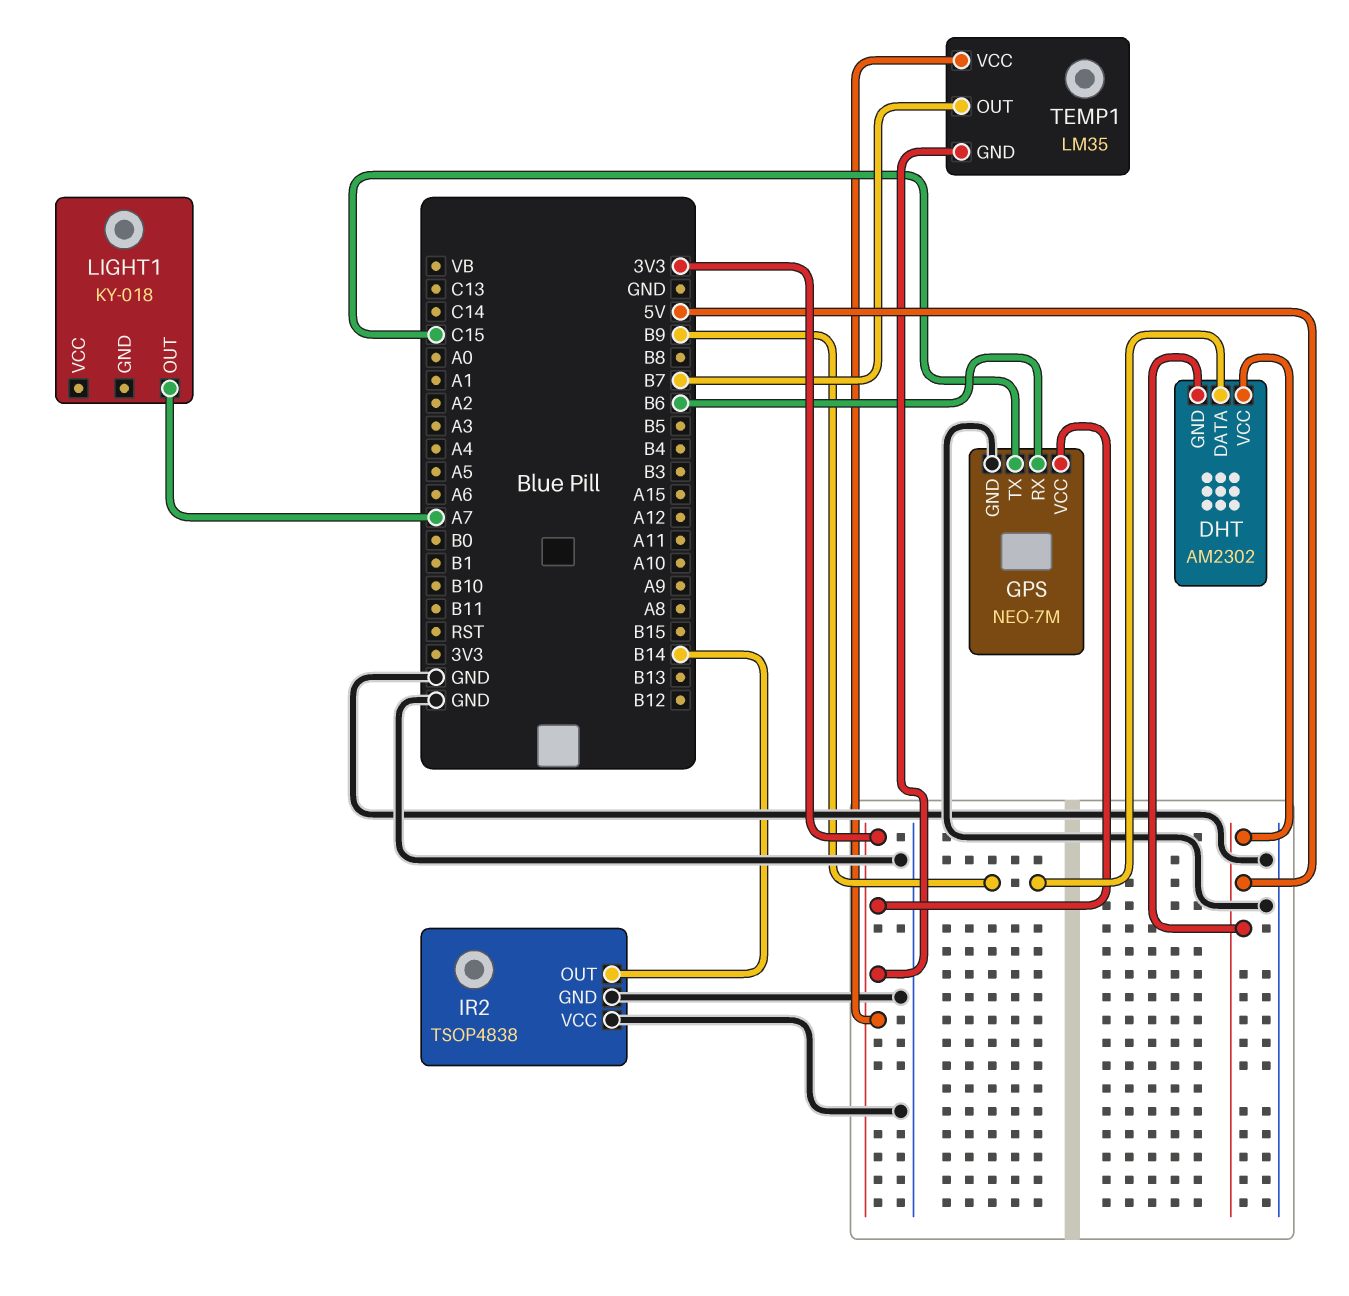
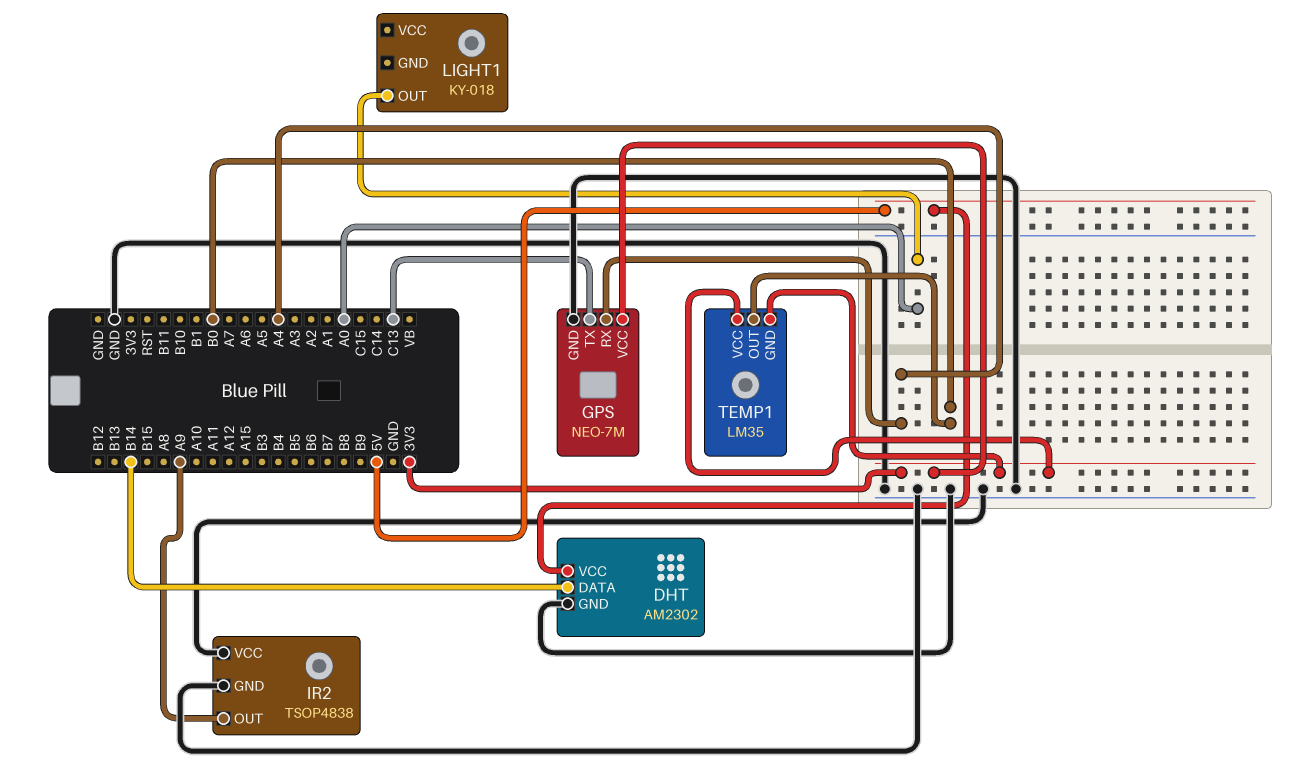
DHT pin DATA: B9 -> B14
DHT pin GND: 5V -> GND
GPS pin RX: B6 -> A4
GPS pin TX: C15 -> C13
IR2 pin OUT: B14 -> A9
LIGHT1 pin OUT: A7 -> A0
TEMP1 pin OUT: B7 -> B0

